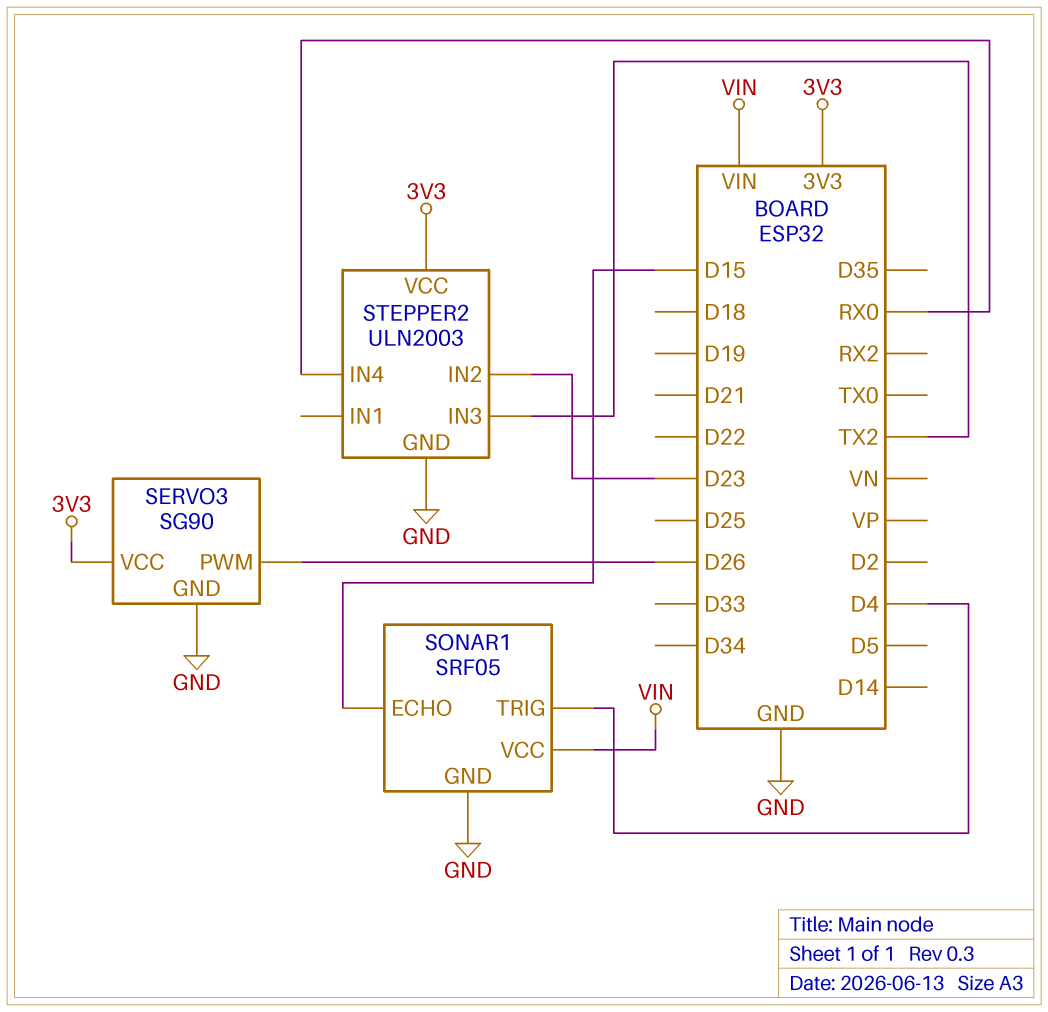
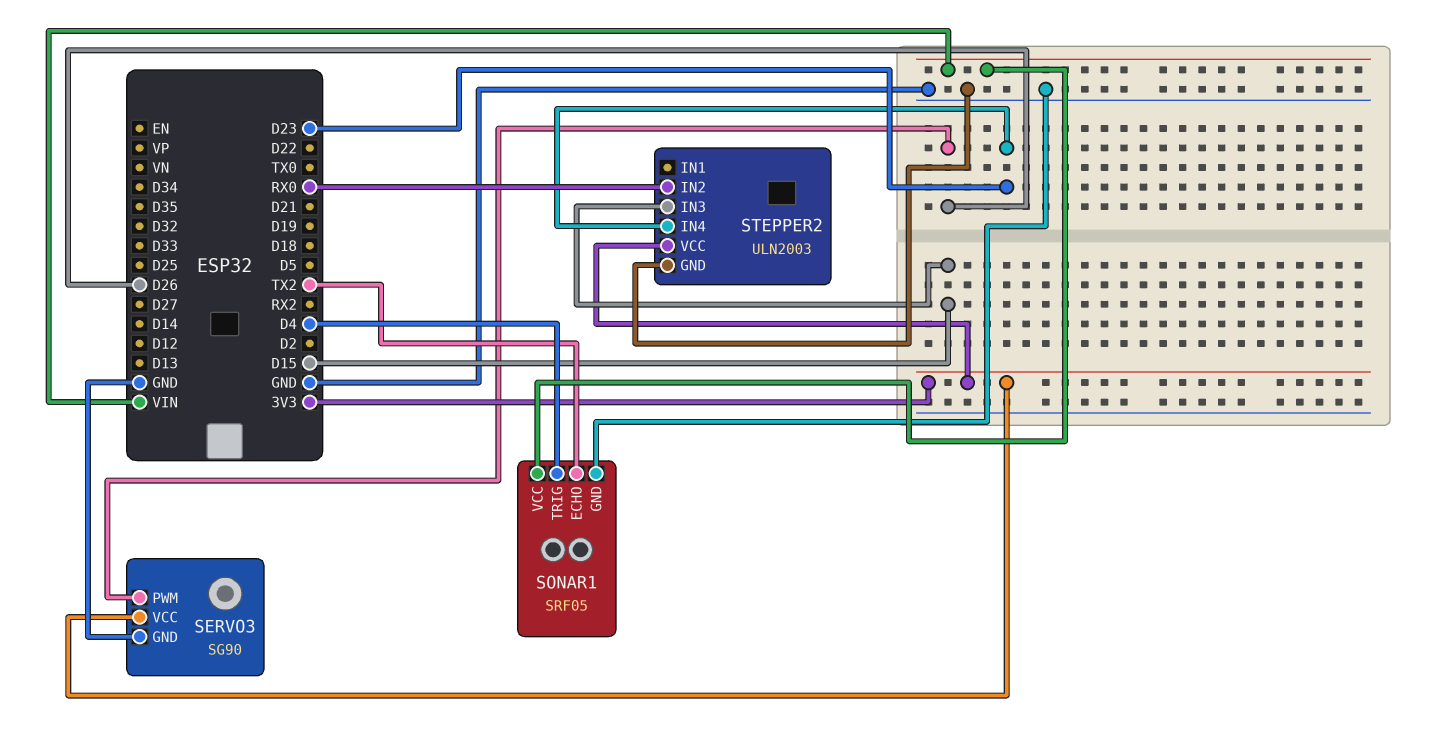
SONAR1 pin ECHO: D15 -> TX2
STEPPER2 pin IN2: D23 -> RX0
STEPPER2 pin IN3: TX2 -> D15
STEPPER2 pin IN4: RX0 -> D23

